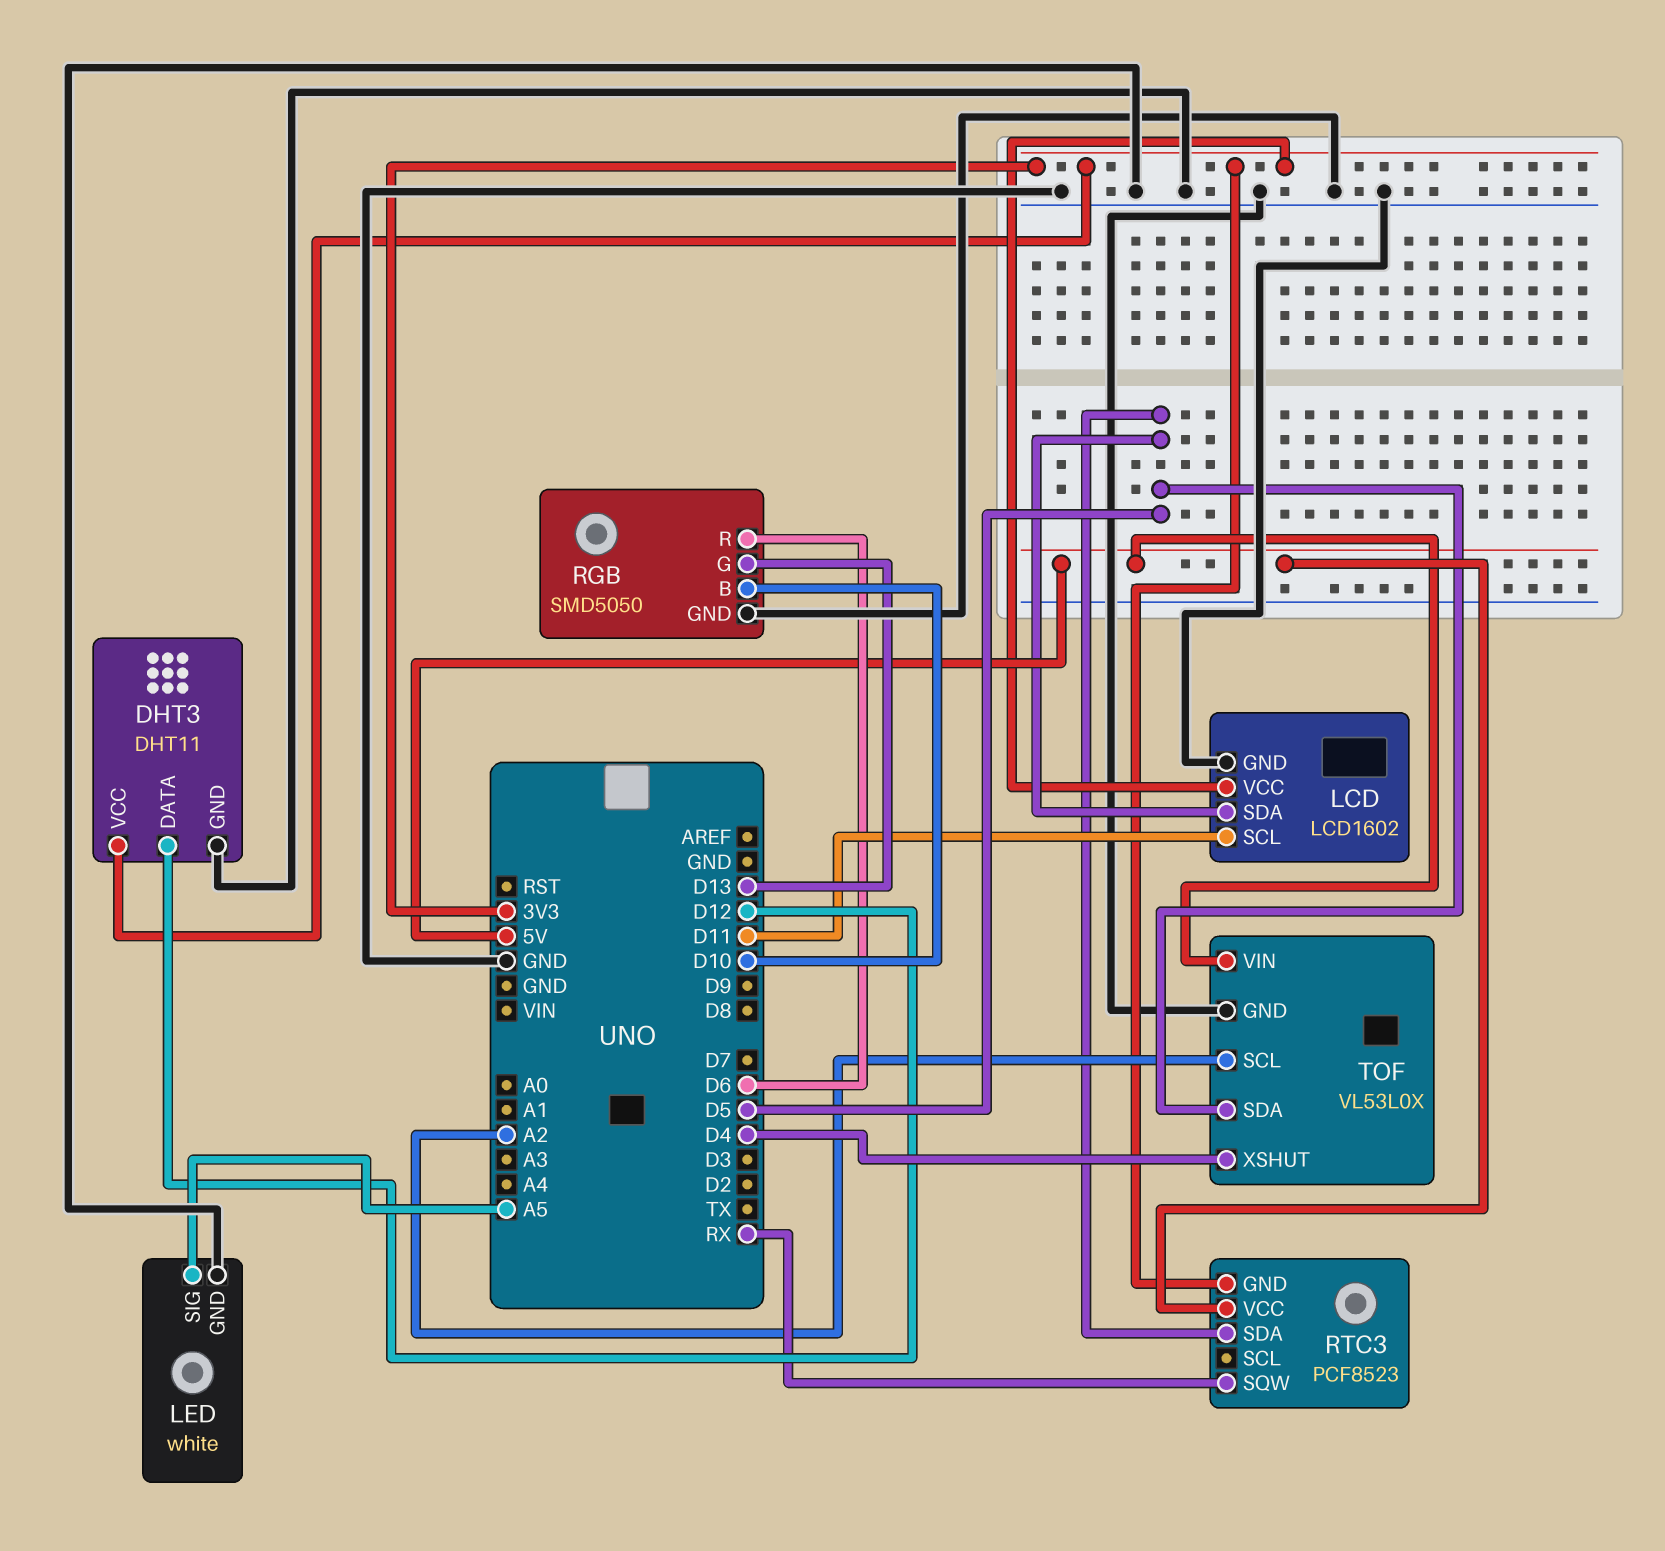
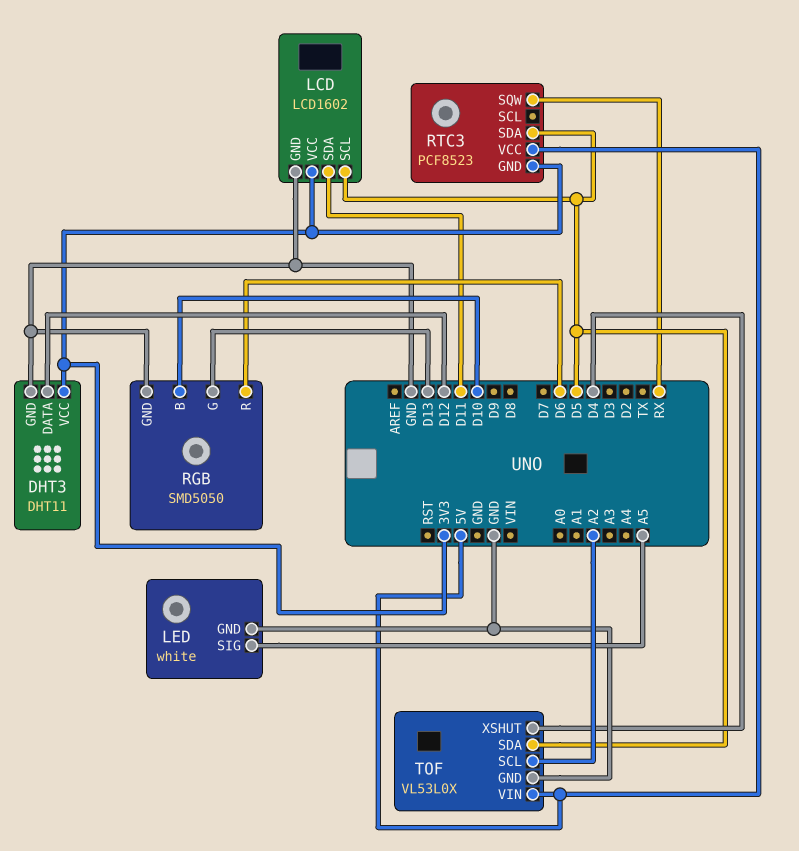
LCD pin SCL: D11 -> D5
LCD pin SDA: D5 -> D11

